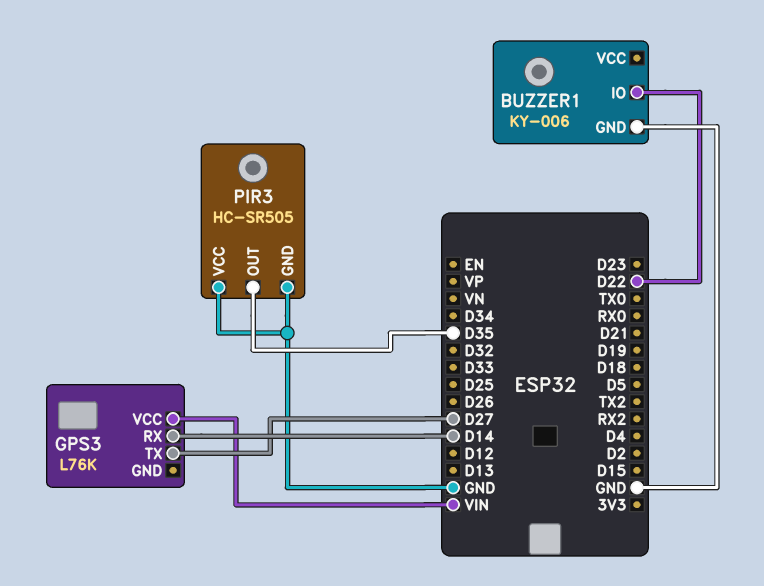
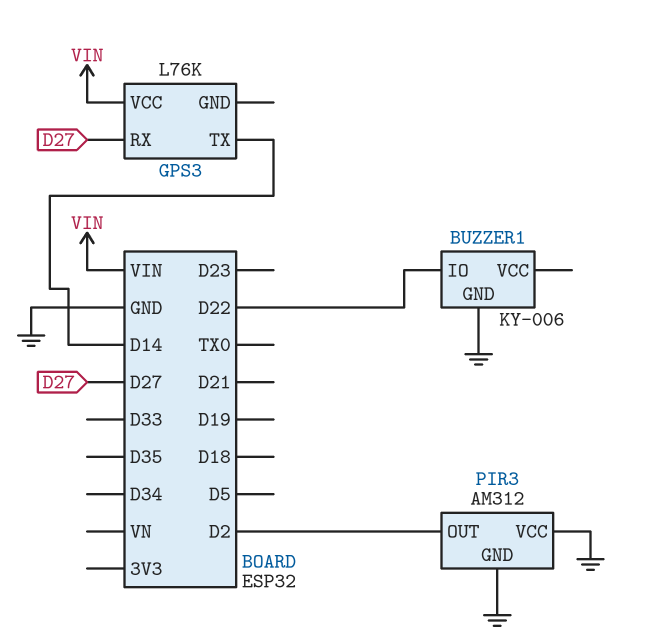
GPS3 pin RX: D14 -> D27
GPS3 pin TX: D27 -> D14
PIR3: HC-SR505 -> AM312
PIR3 pin OUT: D35 -> D2

